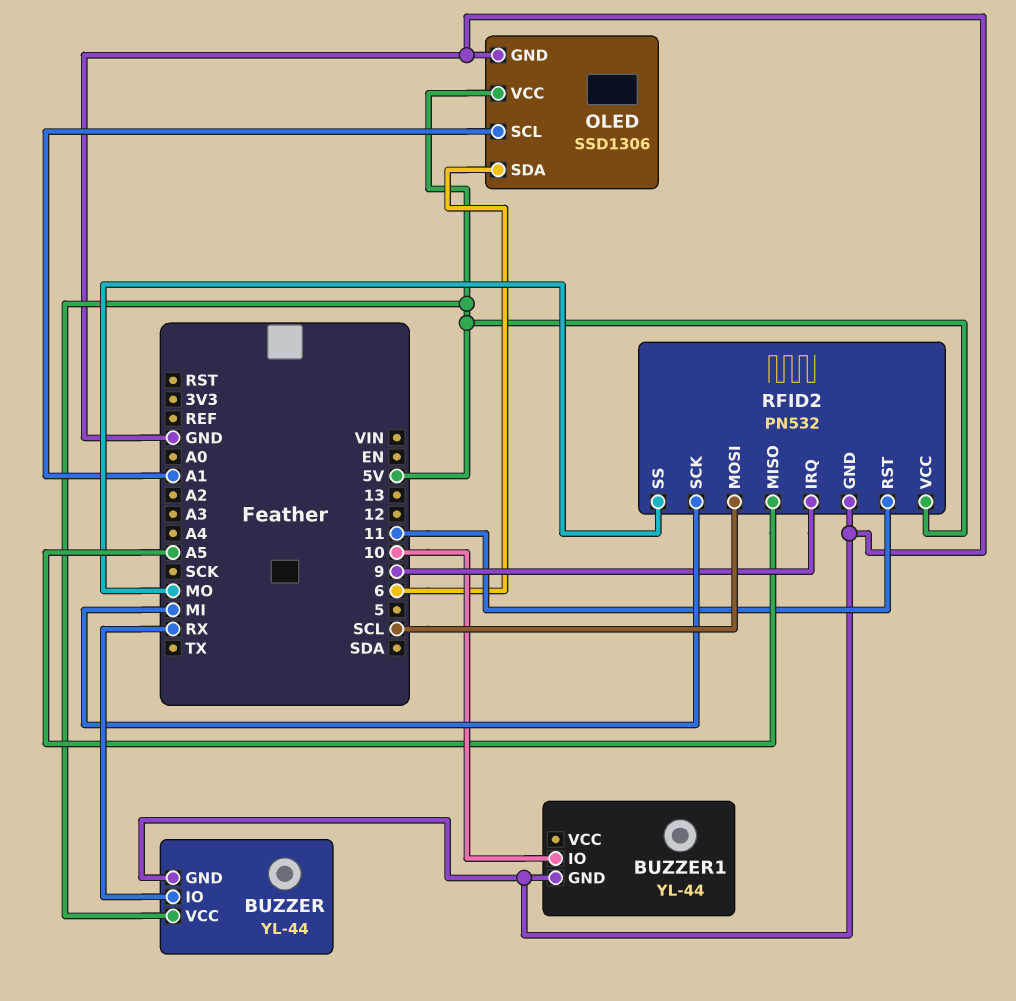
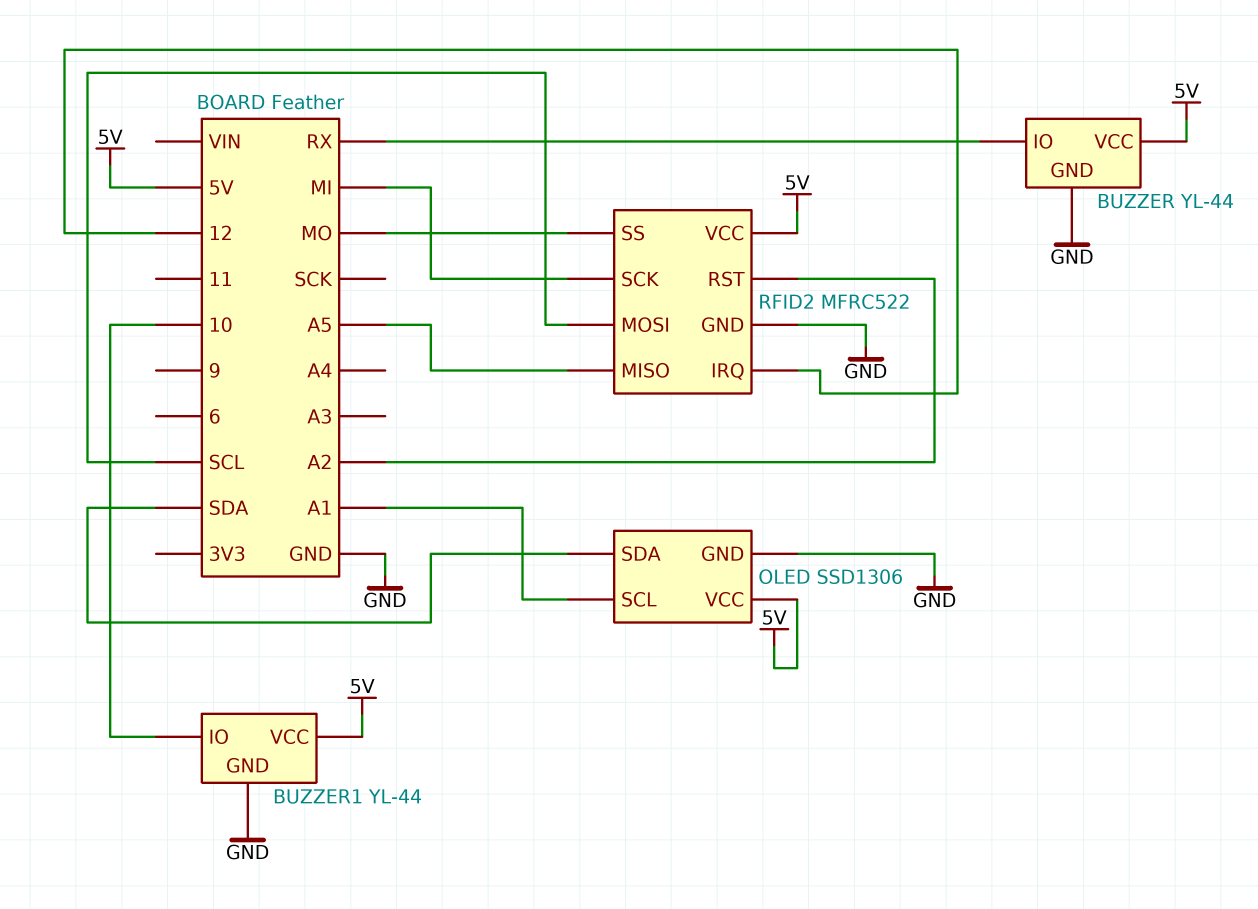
BUZZER1 pin VCC: none -> 5V
OLED pin SDA: 6 -> SDA
RFID2: PN532 -> MFRC522
RFID2 pin IRQ: 9 -> 12
RFID2 pin RST: 11 -> A2

